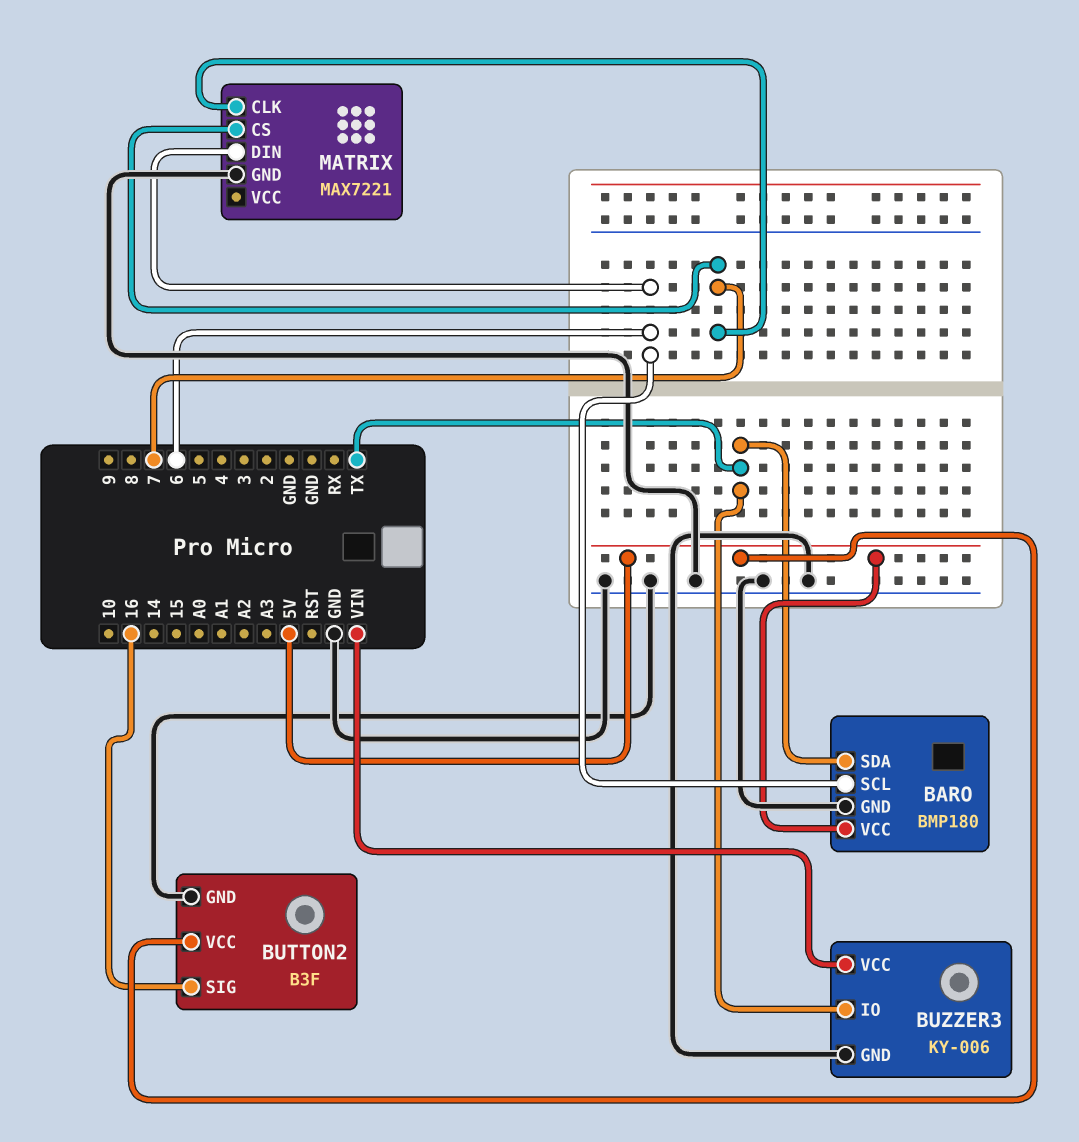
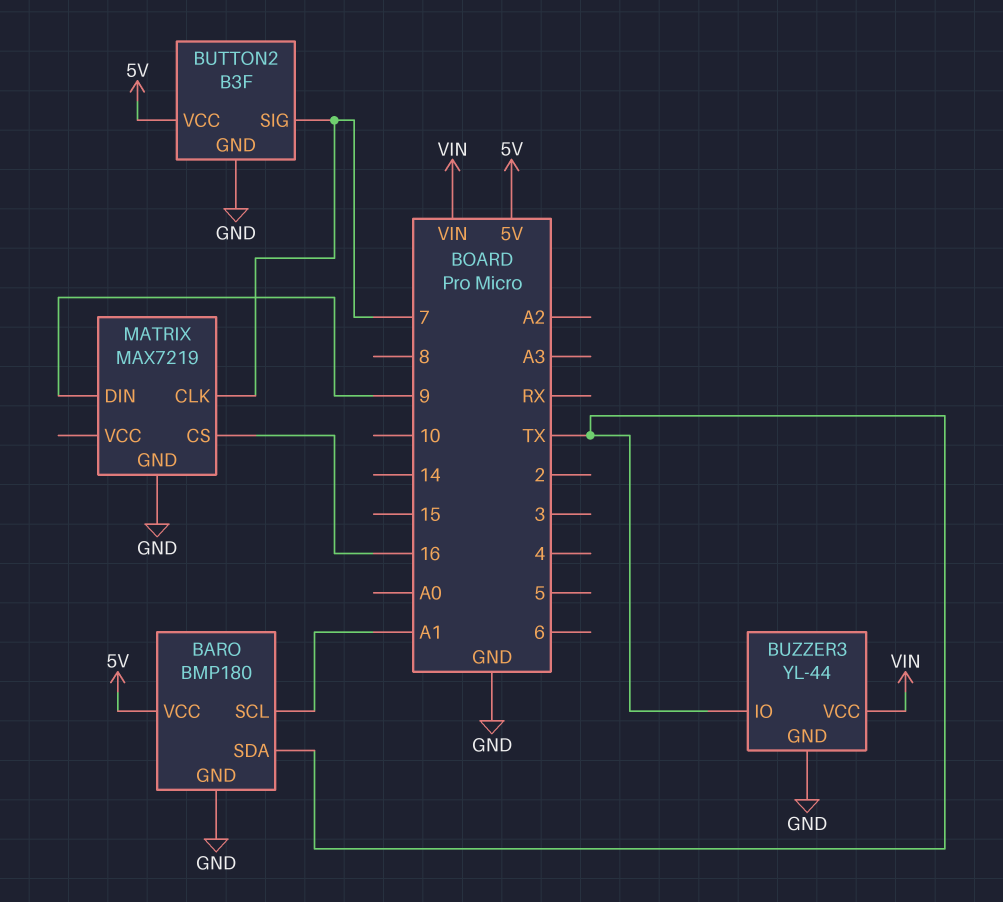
BARO pin SCL: 6 -> A1
BUTTON2 pin SIG: 16 -> 7
BUZZER3: KY-006 -> YL-44
MATRIX: MAX7221 -> MAX7219
MATRIX pin CS: 7 -> 16
MATRIX pin DIN: 6 -> 9

